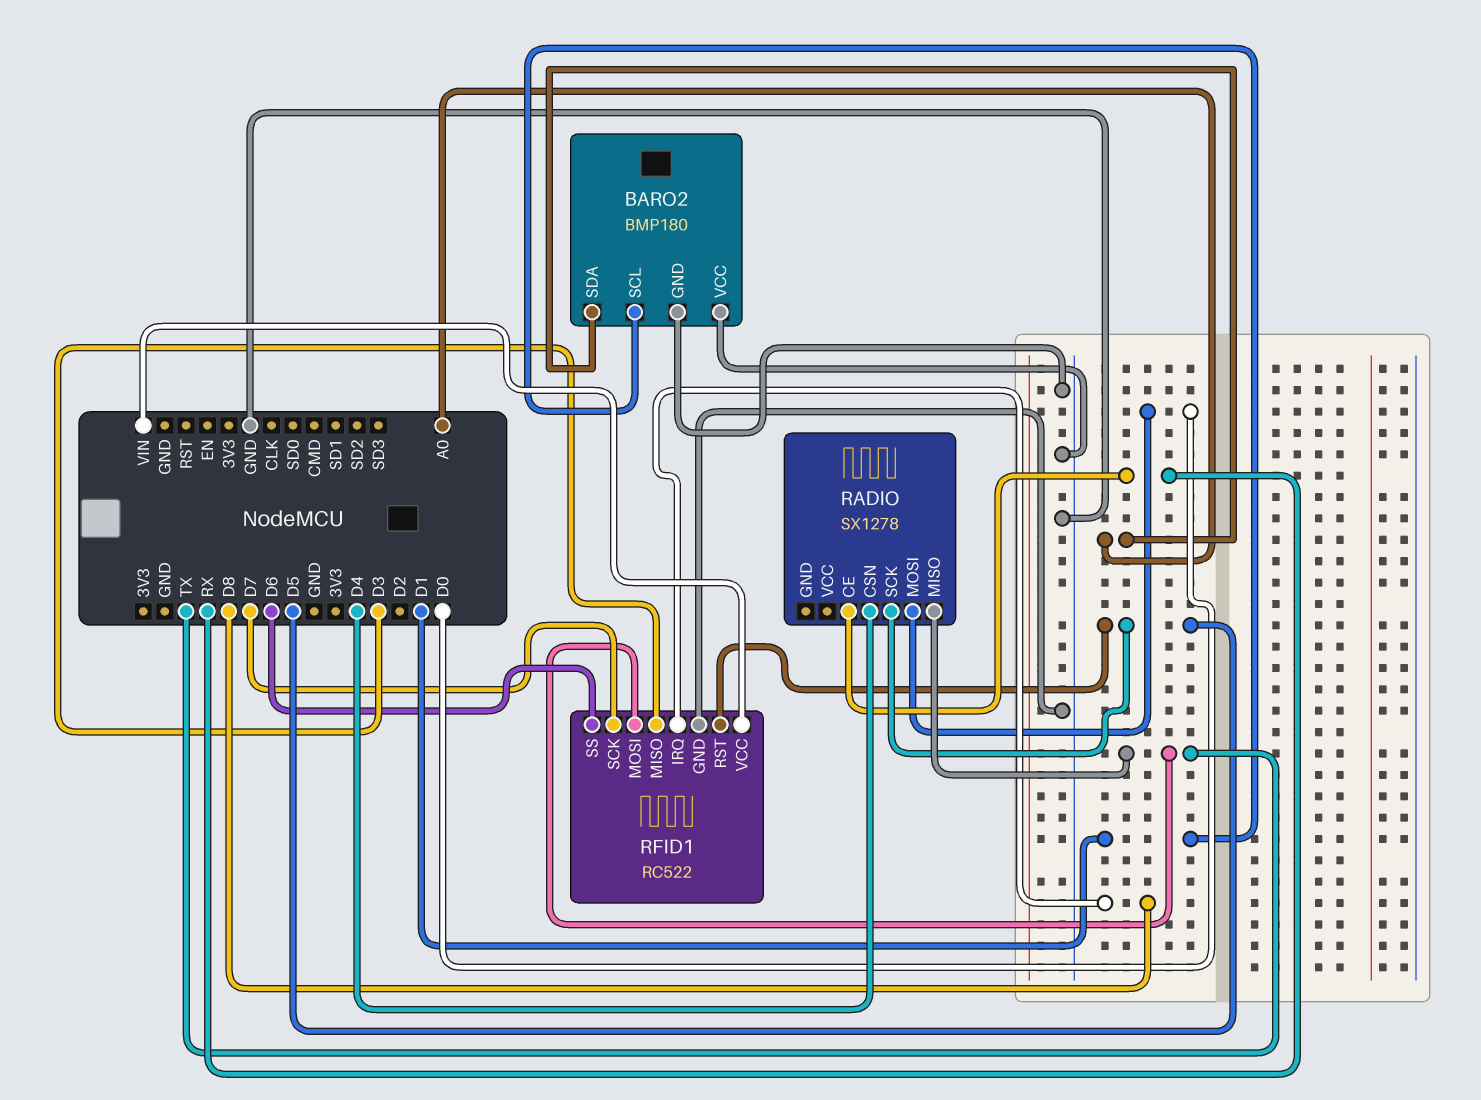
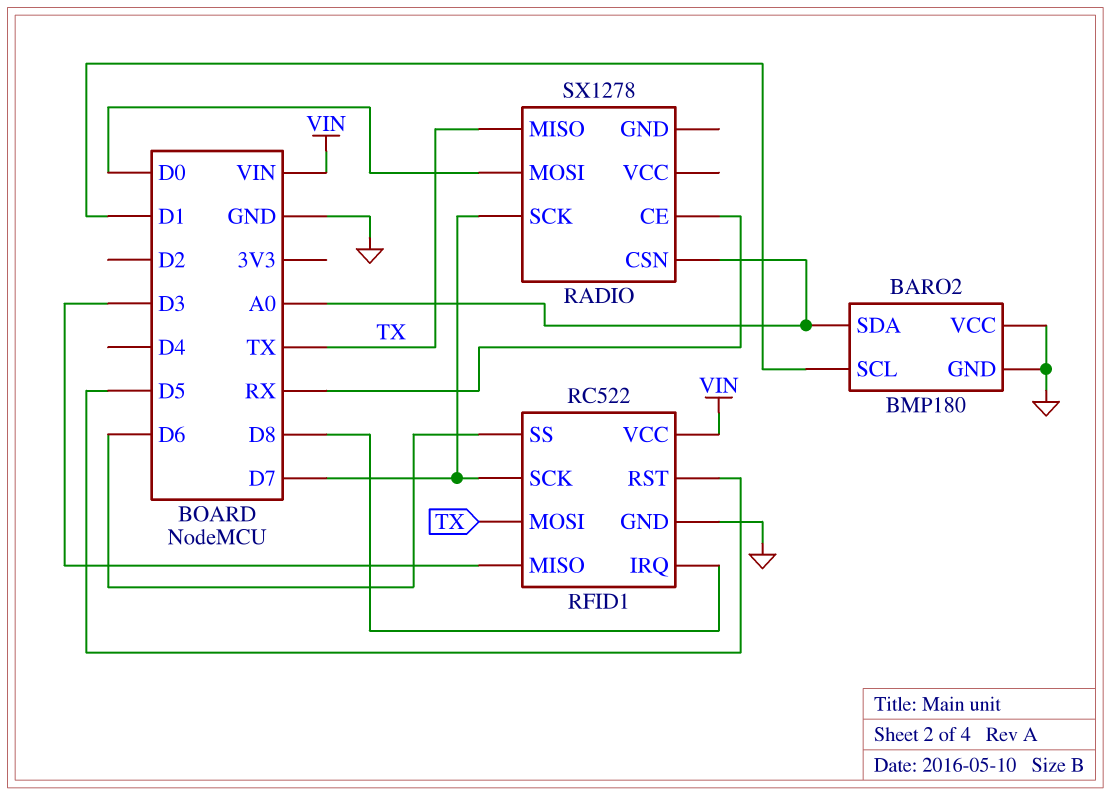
RADIO pin CSN: D4 -> A0
RADIO pin SCK: D5 -> D7

